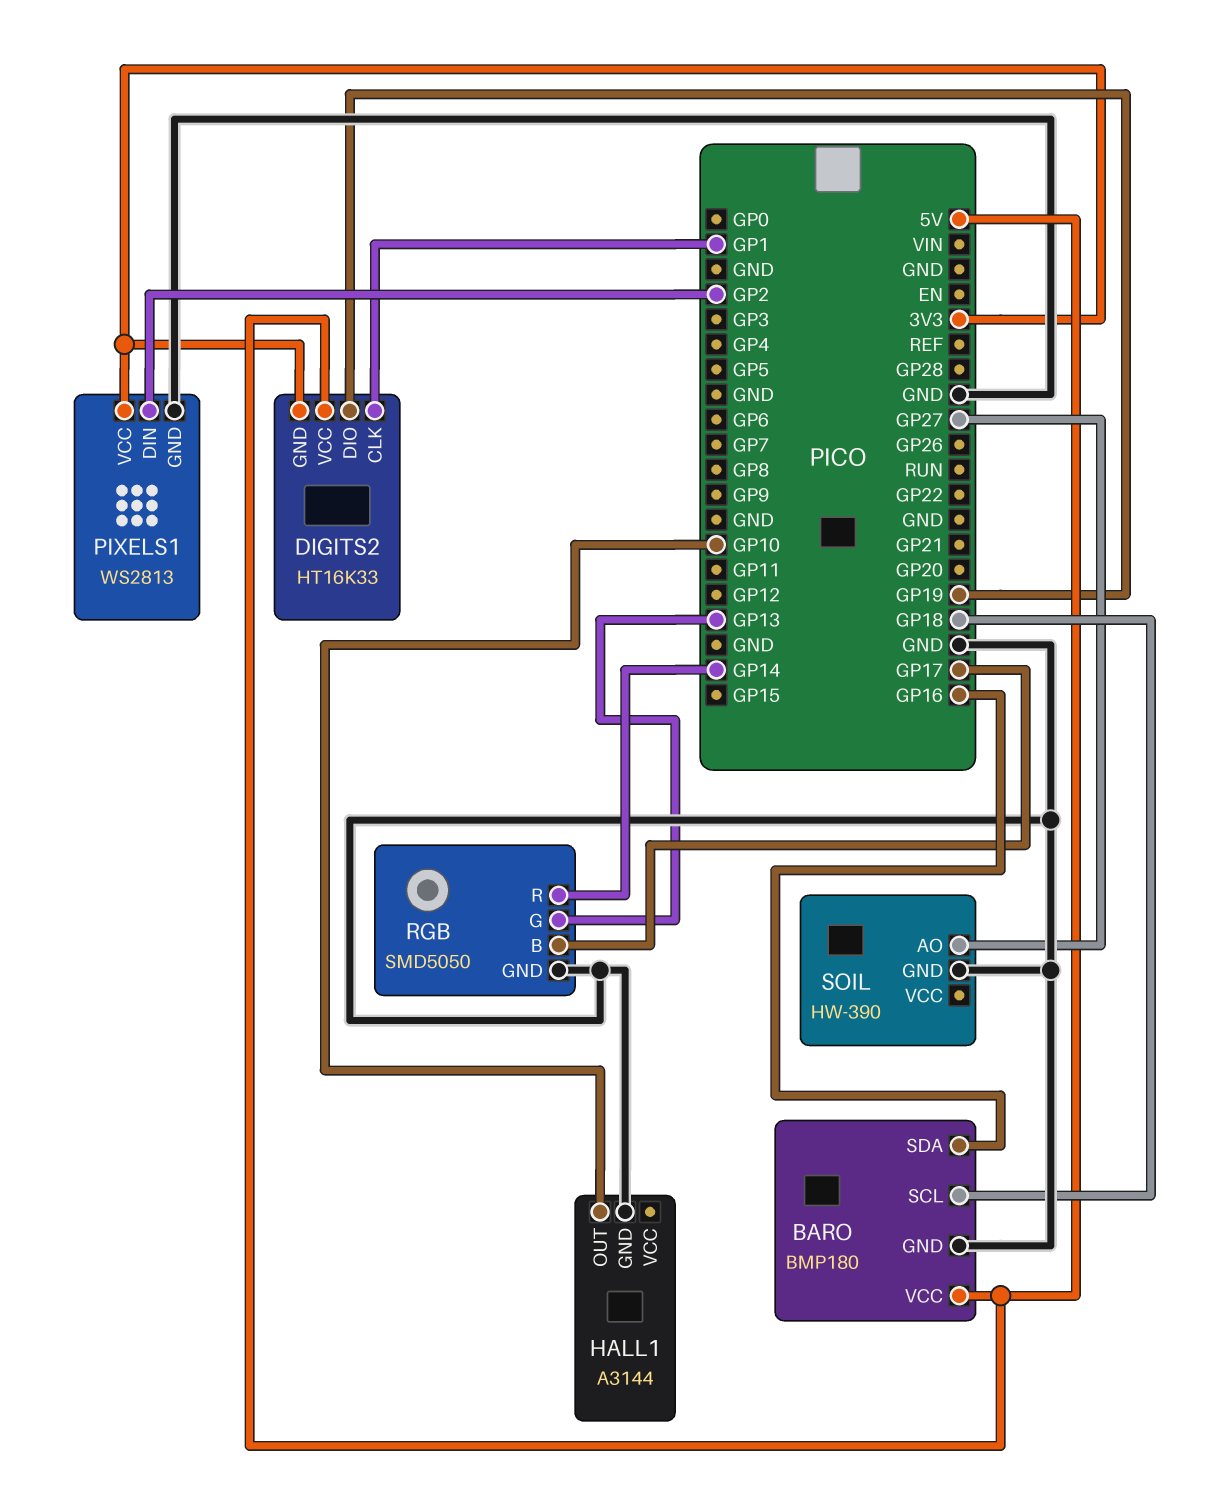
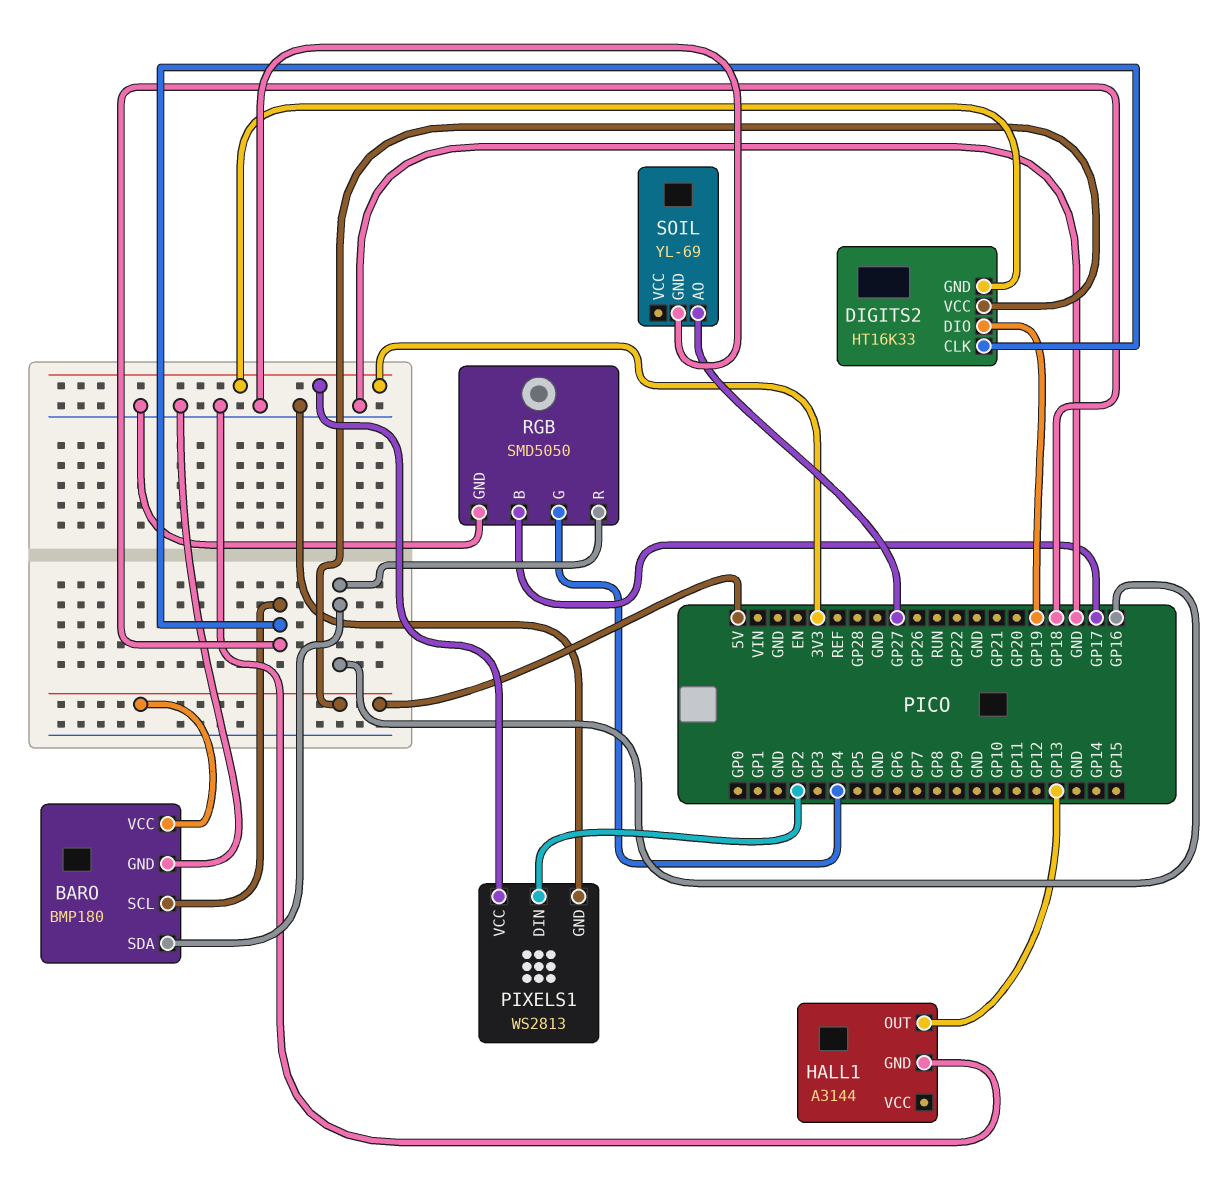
DIGITS2 pin CLK: GP1 -> GP18
HALL1 pin OUT: GP10 -> GP13
RGB pin G: GP13 -> GP4
RGB pin R: GP14 -> GP16
SOIL: HW-390 -> YL-69

